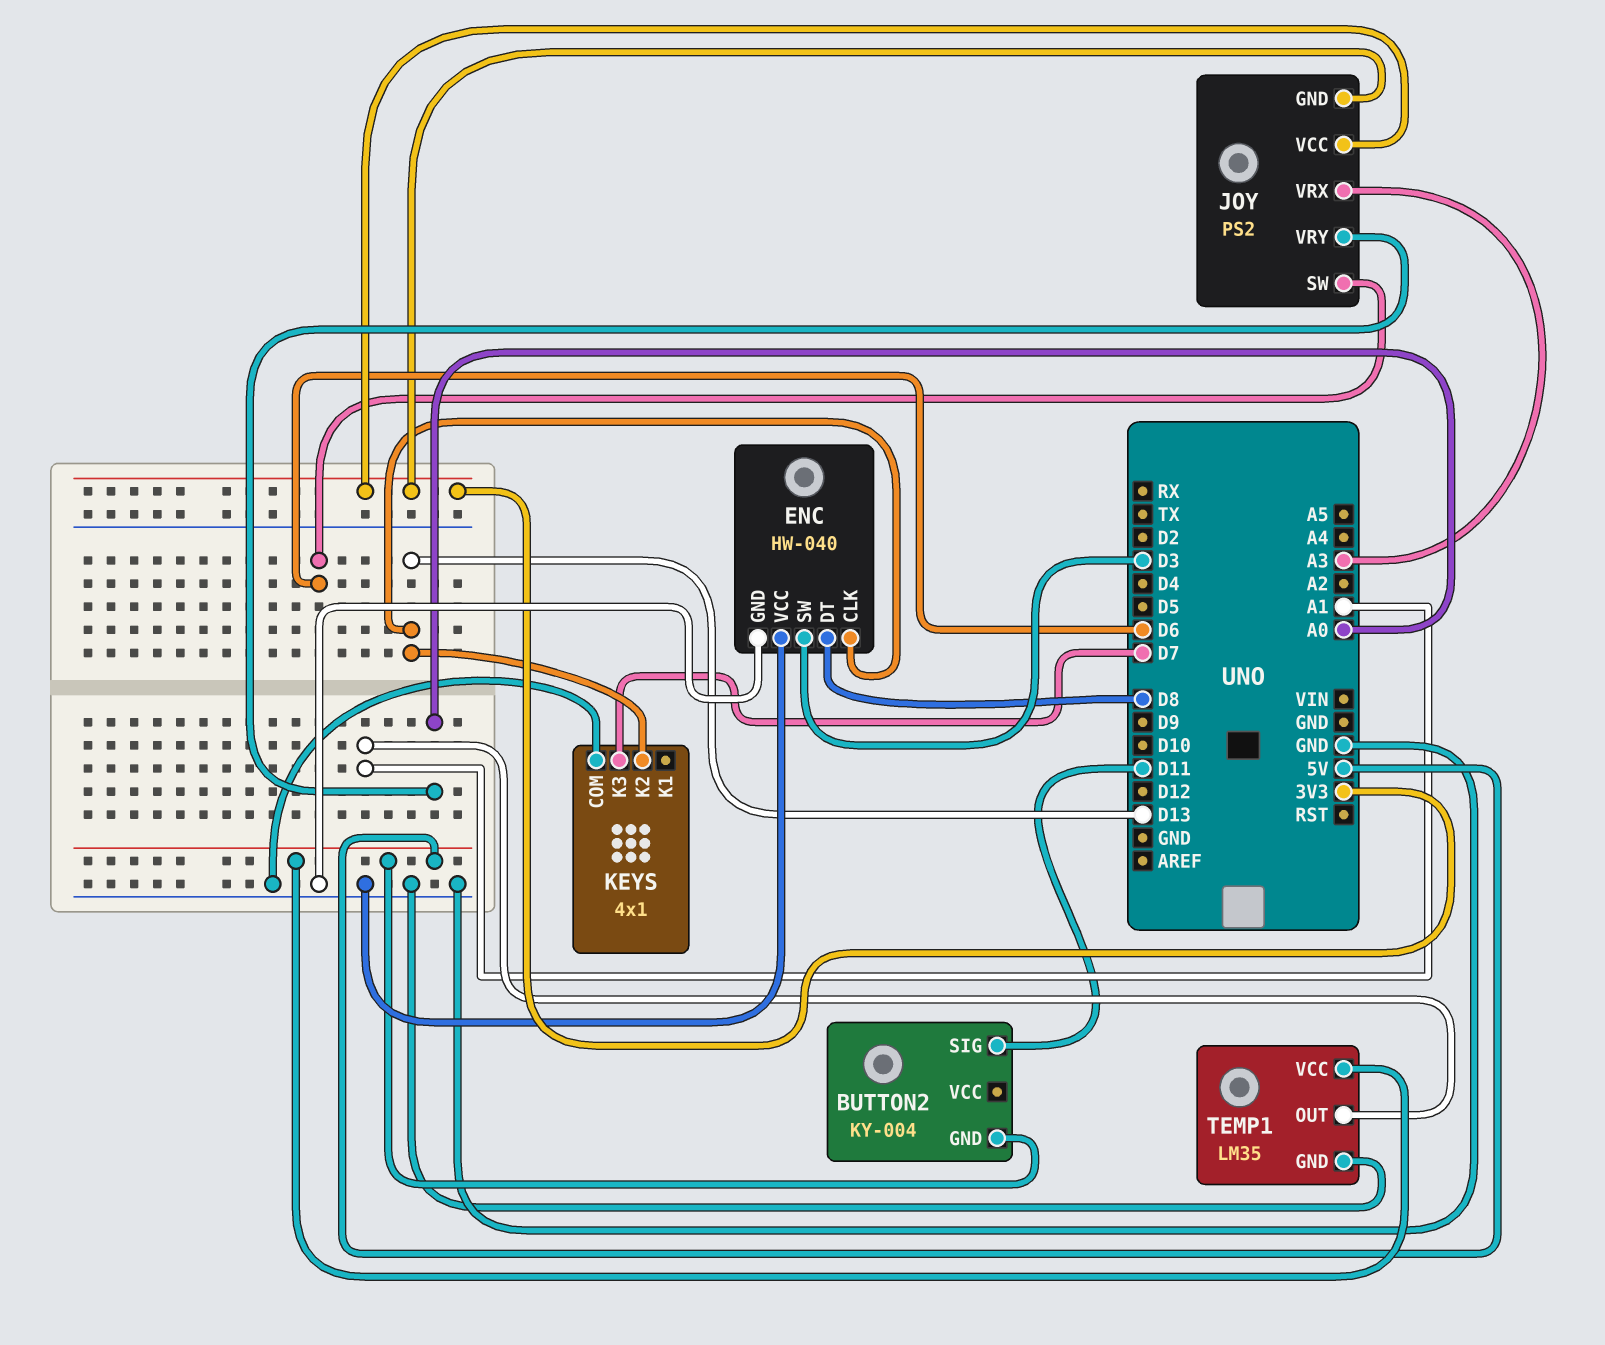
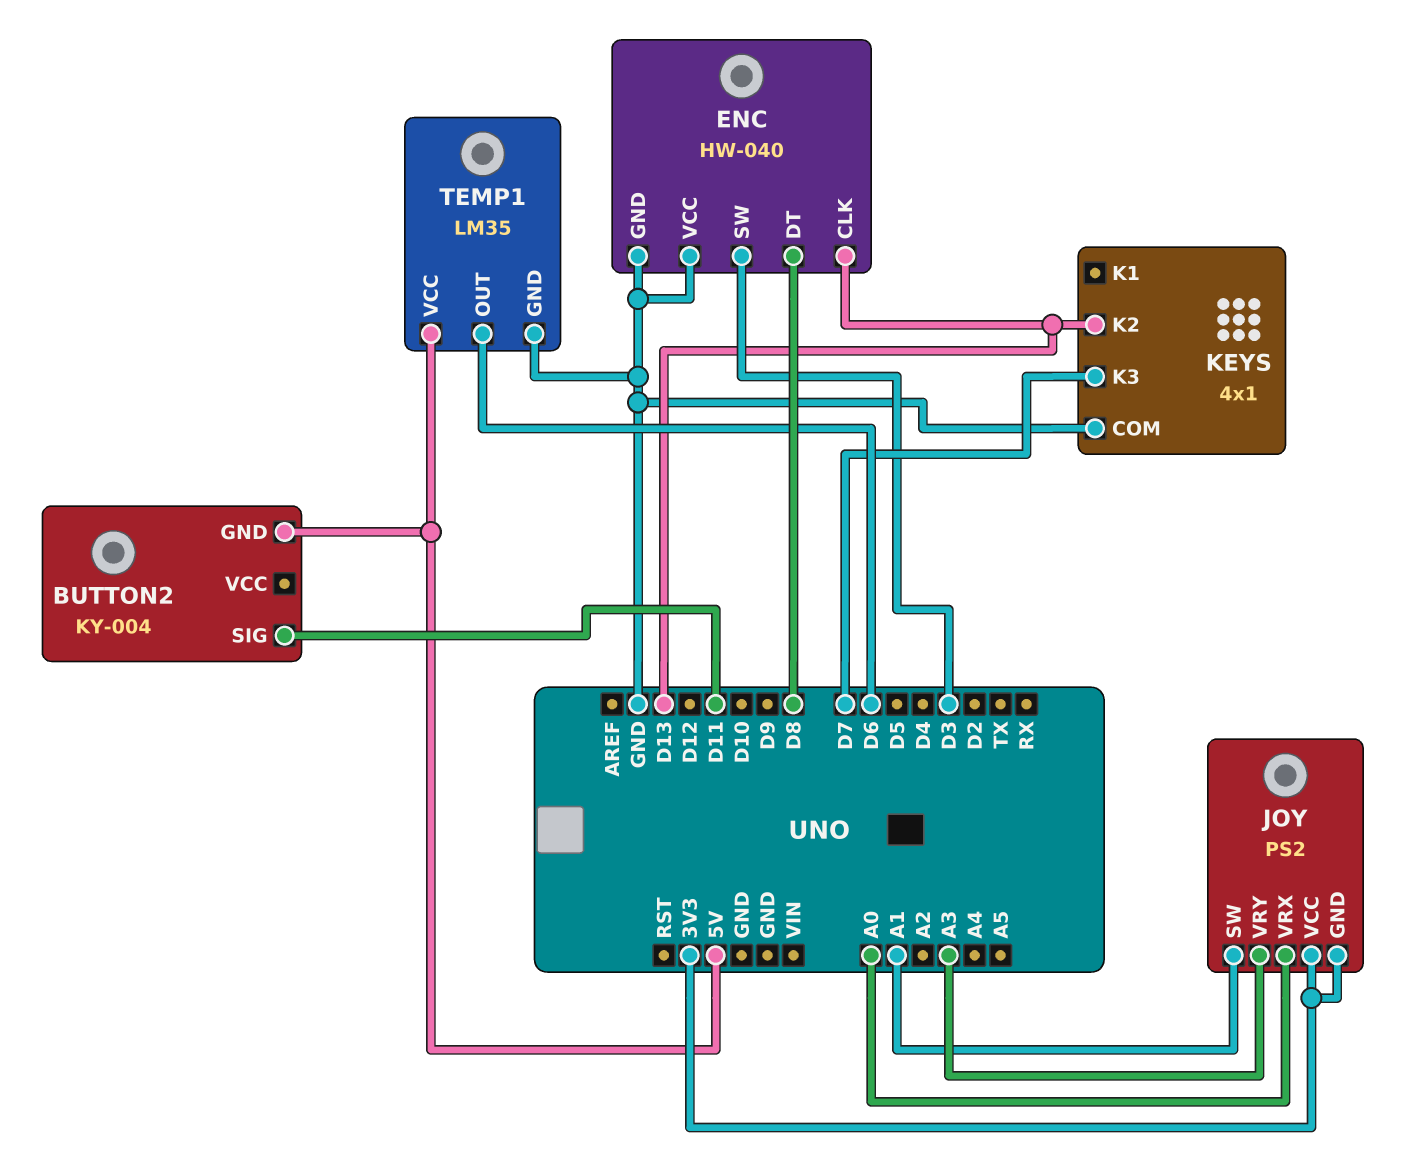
JOY pin SW: D6 -> A1
JOY pin VRX: A3 -> A0
JOY pin VRY: A0 -> A3
TEMP1 pin OUT: A1 -> D6

